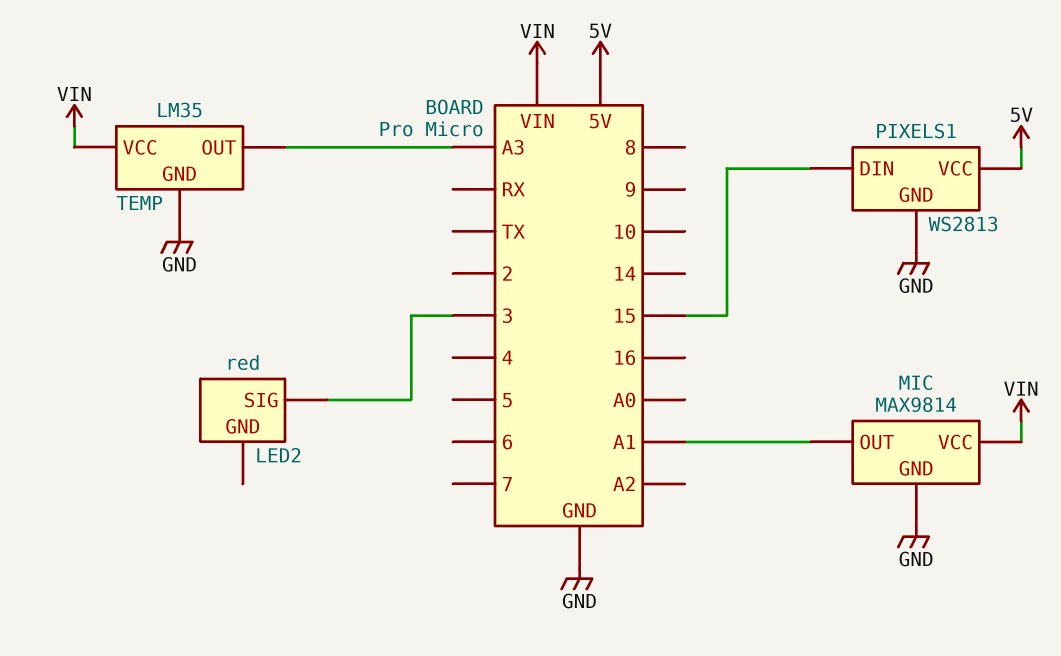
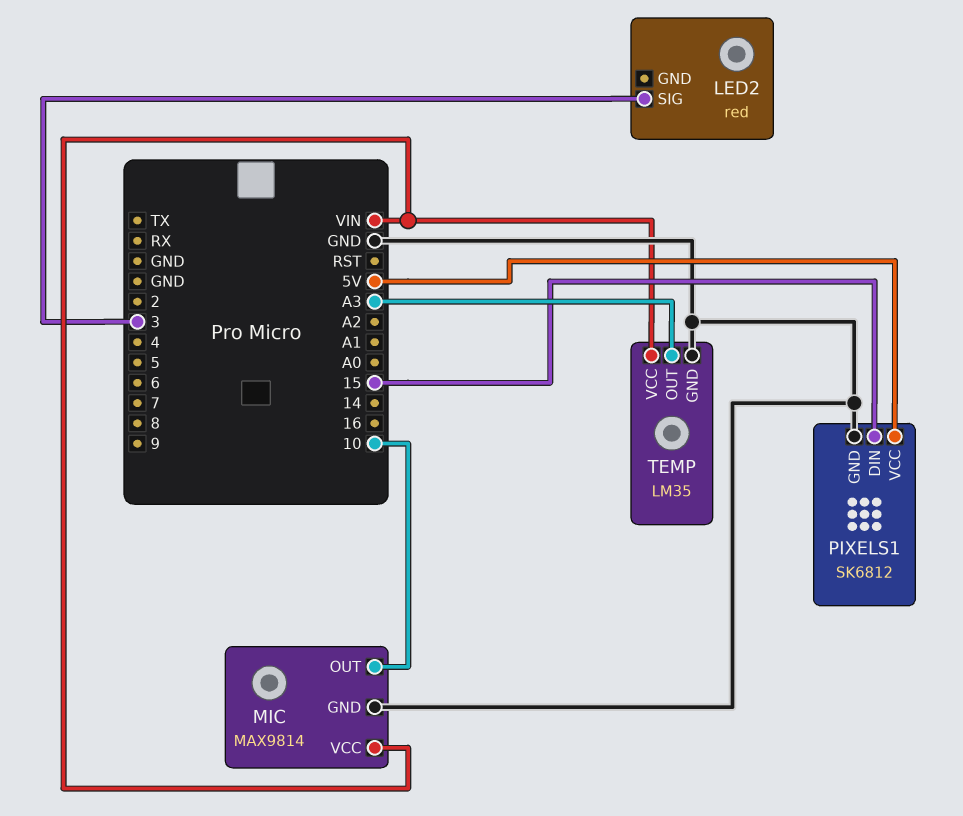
MIC pin OUT: A1 -> 10
PIXELS1: WS2813 -> SK6812

